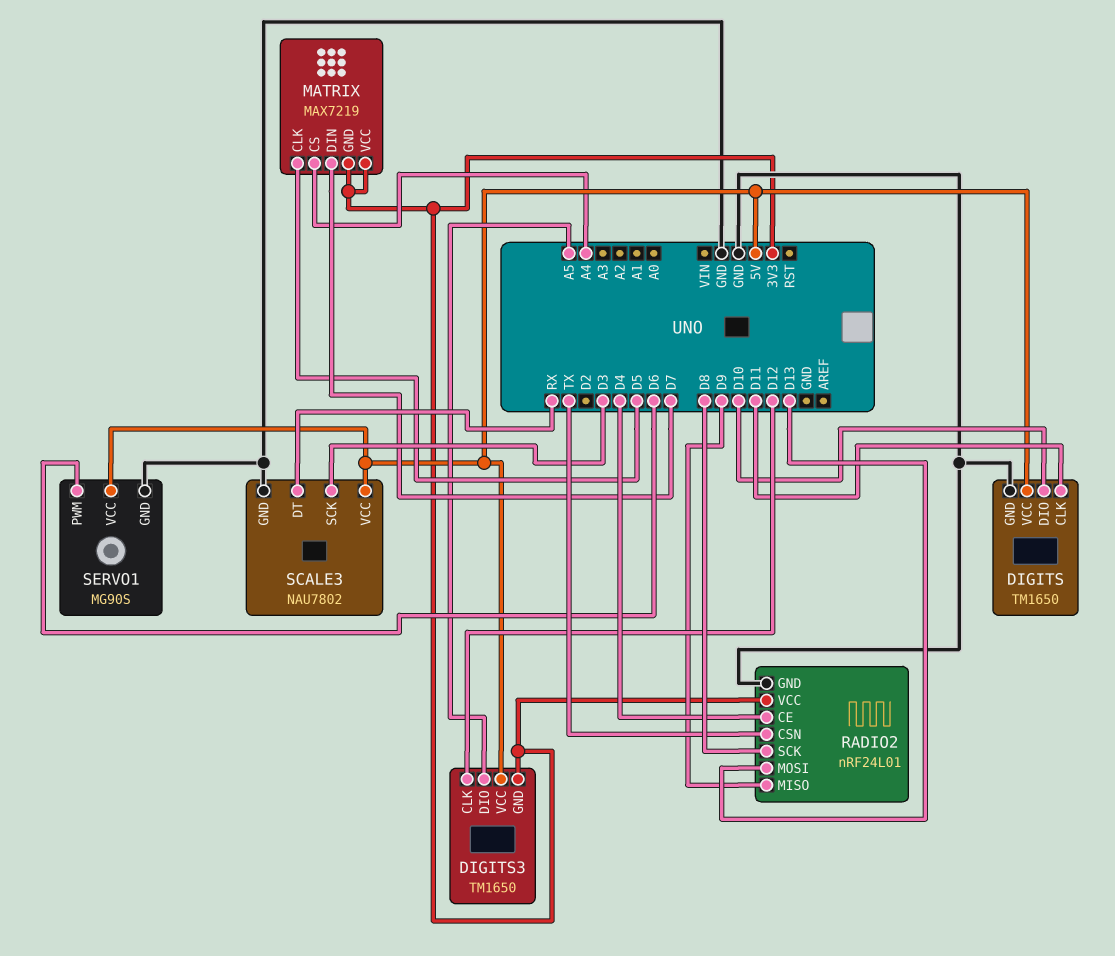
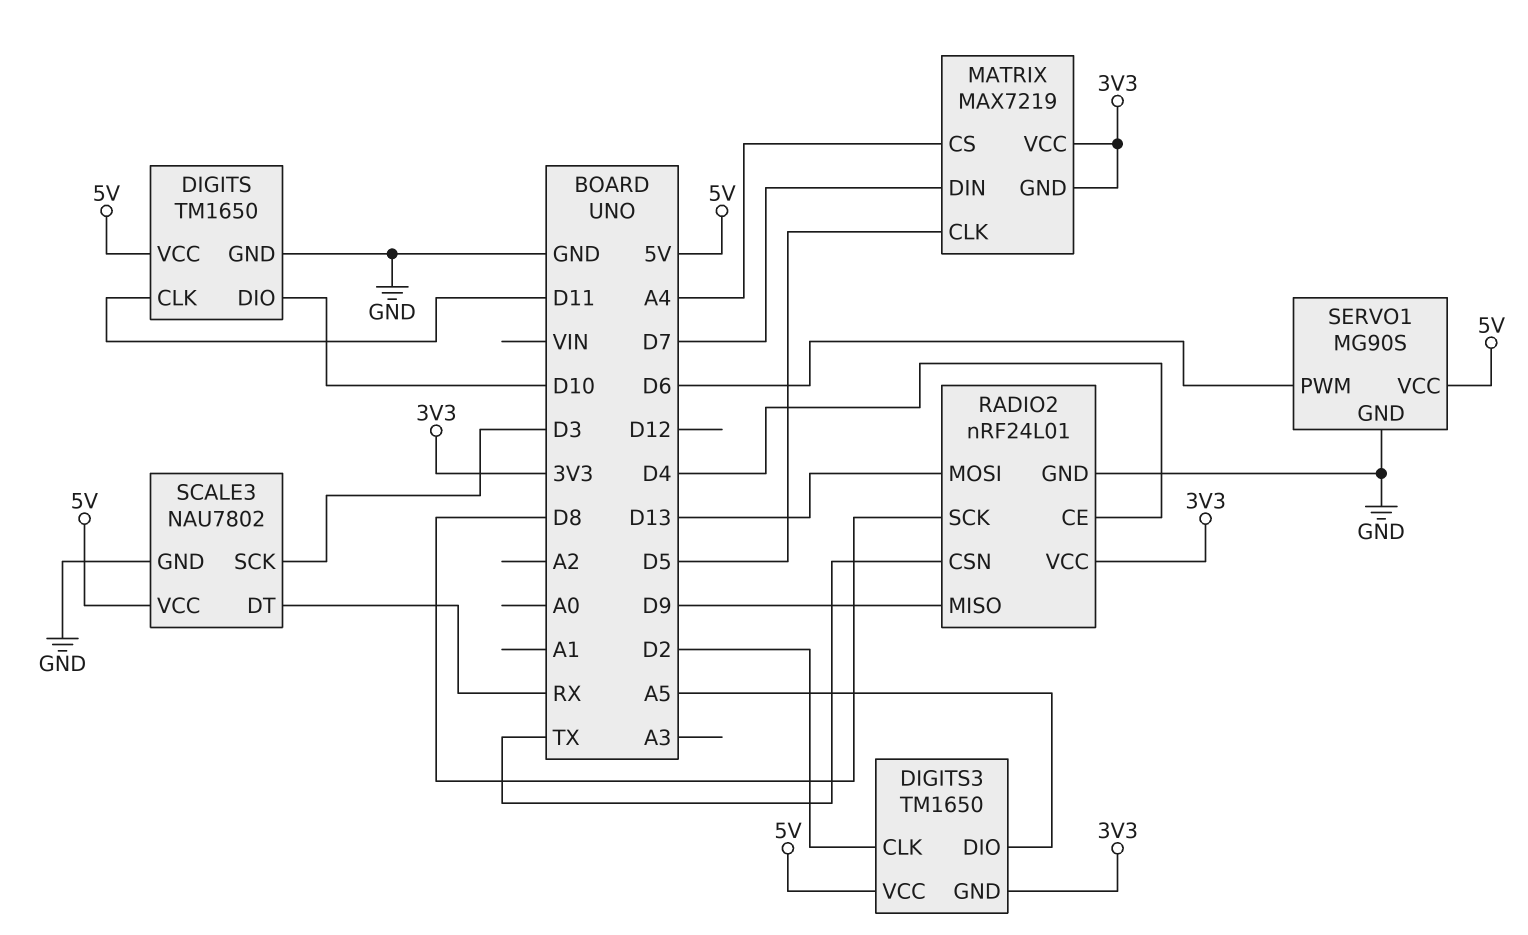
DIGITS3 pin CLK: D12 -> D2

